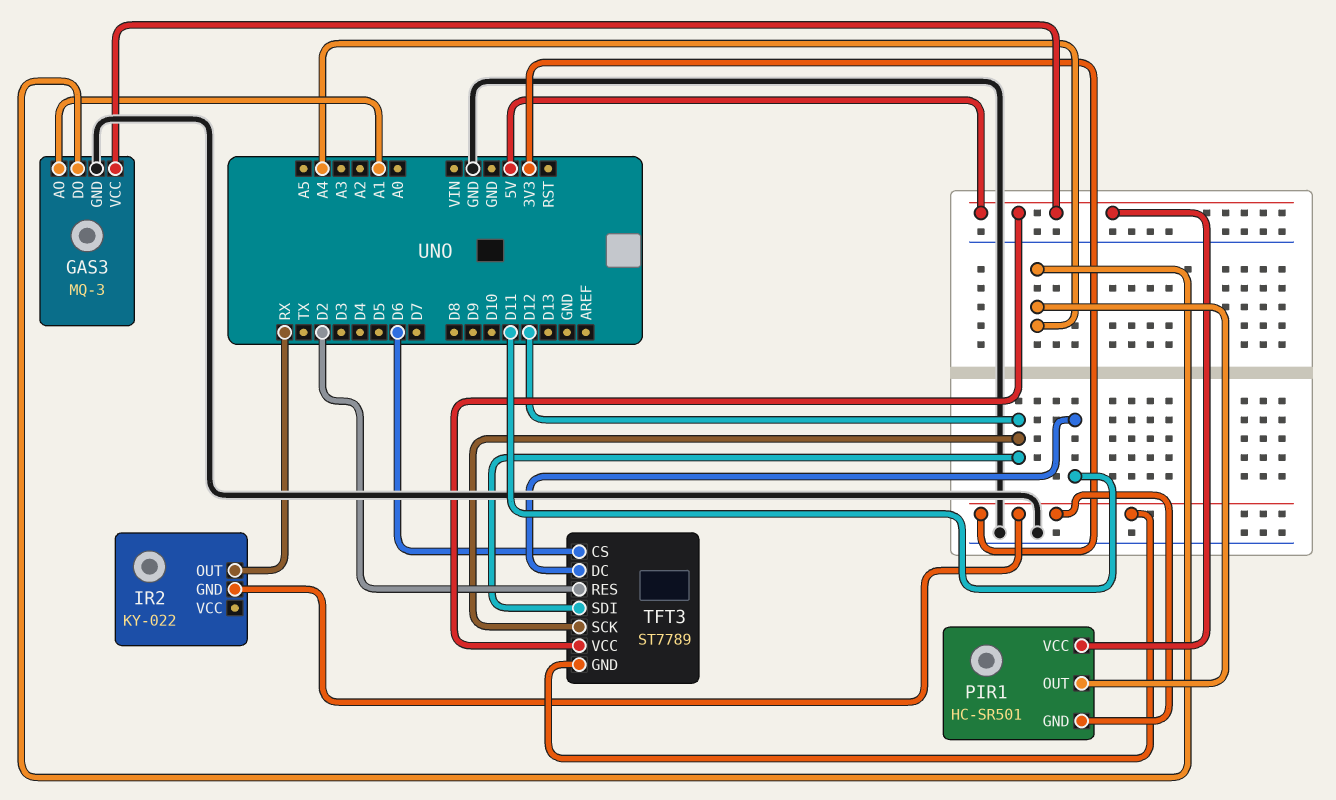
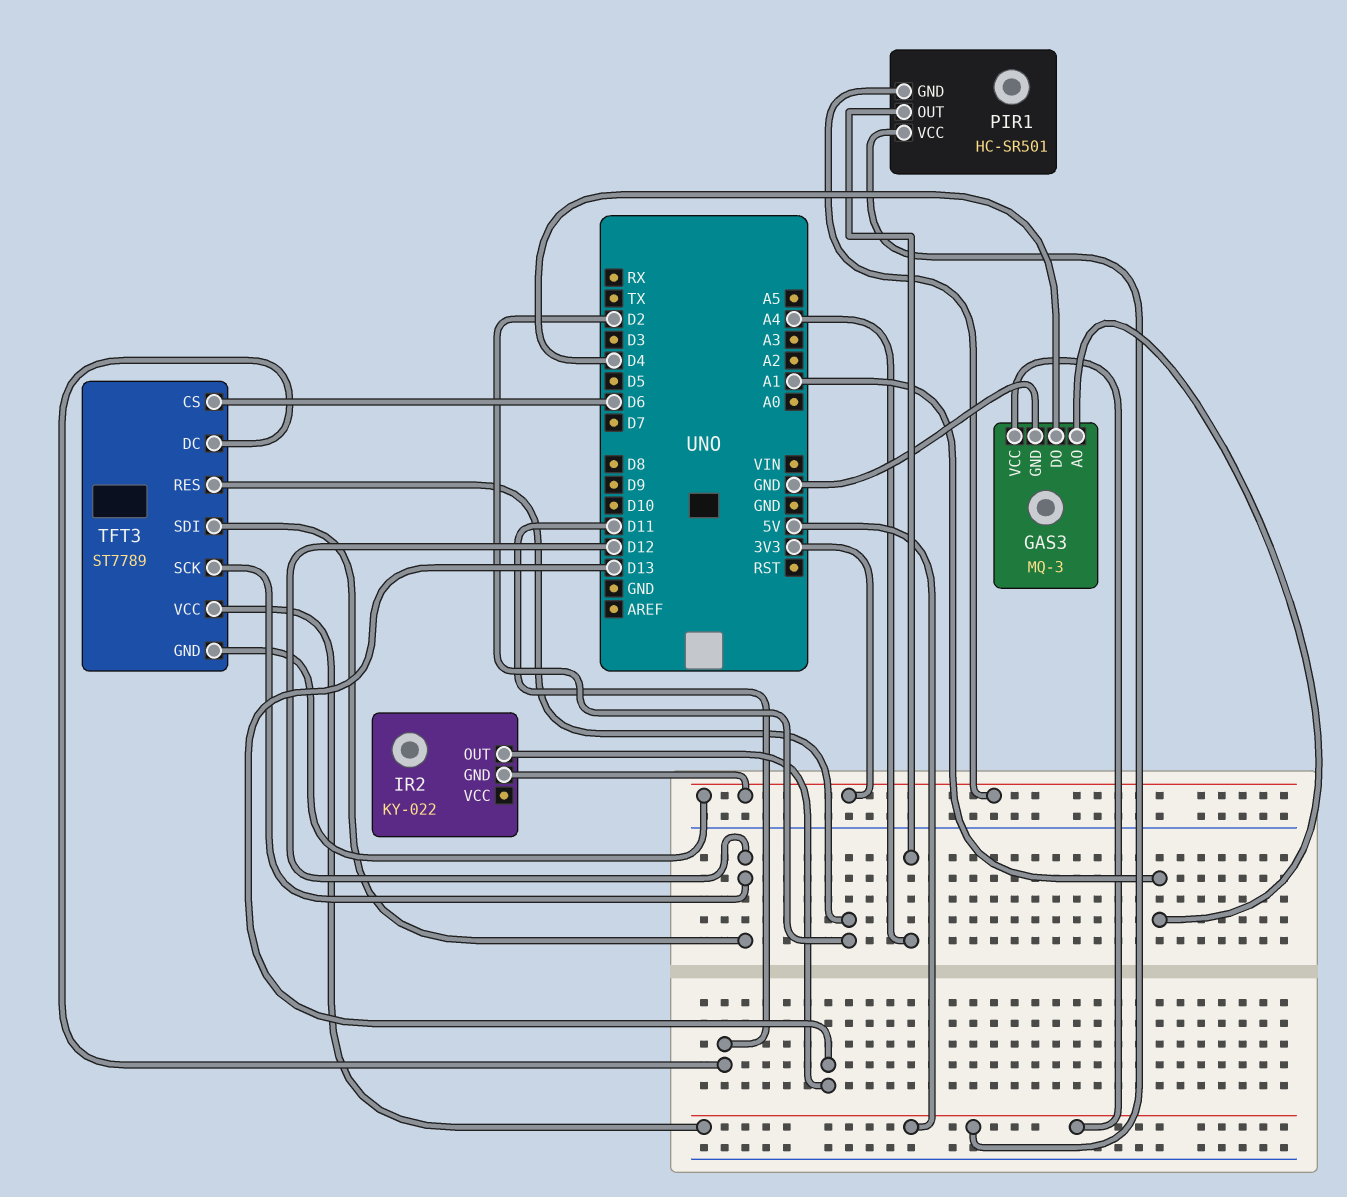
GAS3 pin DO: A4 -> D4
IR2 pin OUT: RX -> D13

